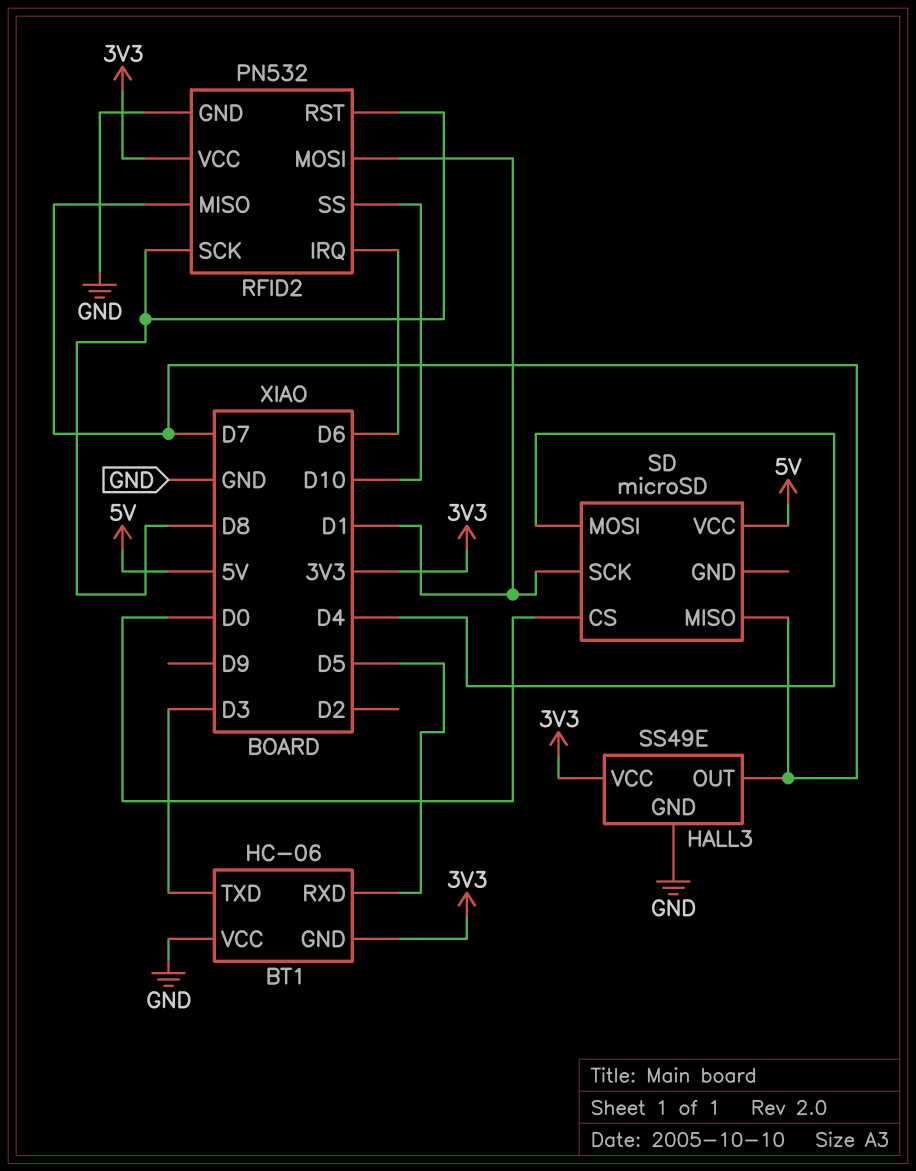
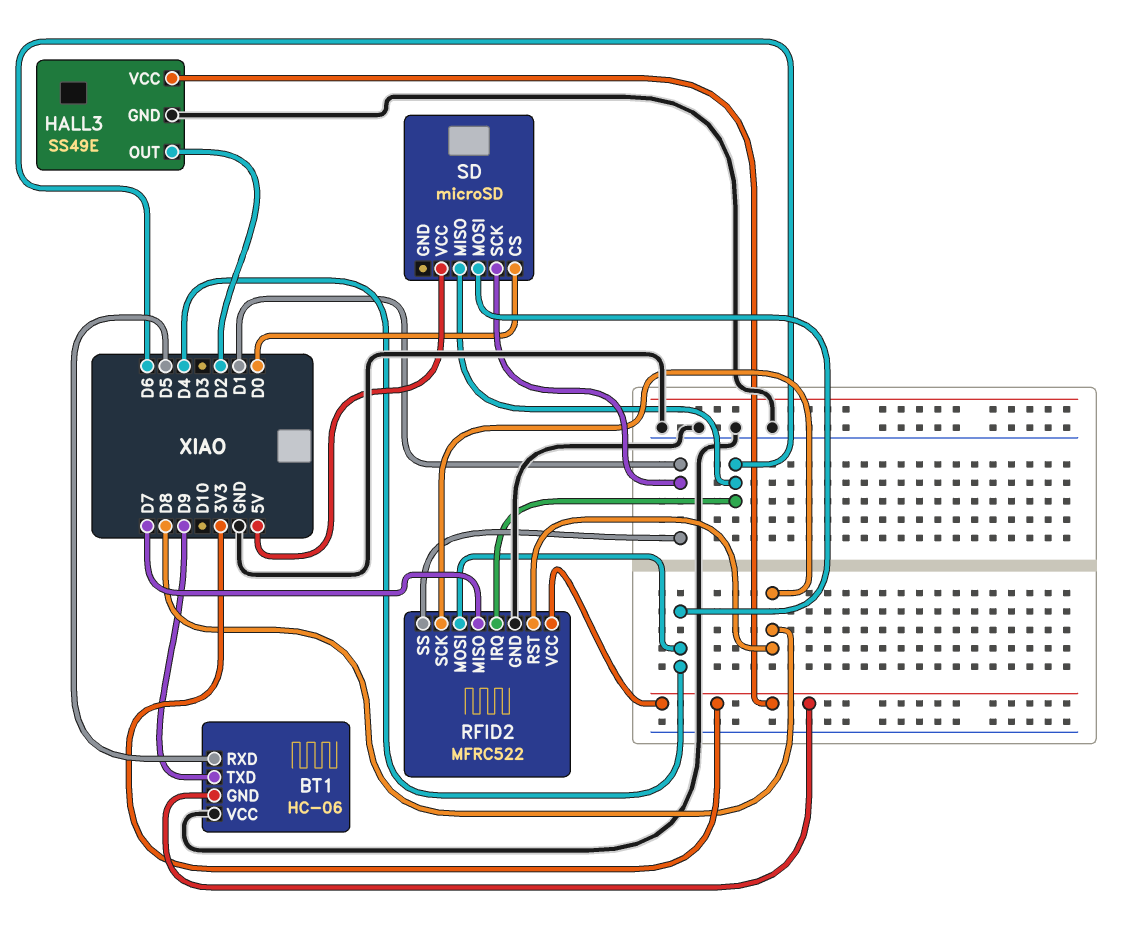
BT1 pin TXD: D3 -> D9
HALL3 pin OUT: D7 -> D2
RFID2: PN532 -> MFRC522
RFID2 pin MOSI: D1 -> D4
RFID2 pin SS: D10 -> D1
SD pin MISO: D7 -> D6

